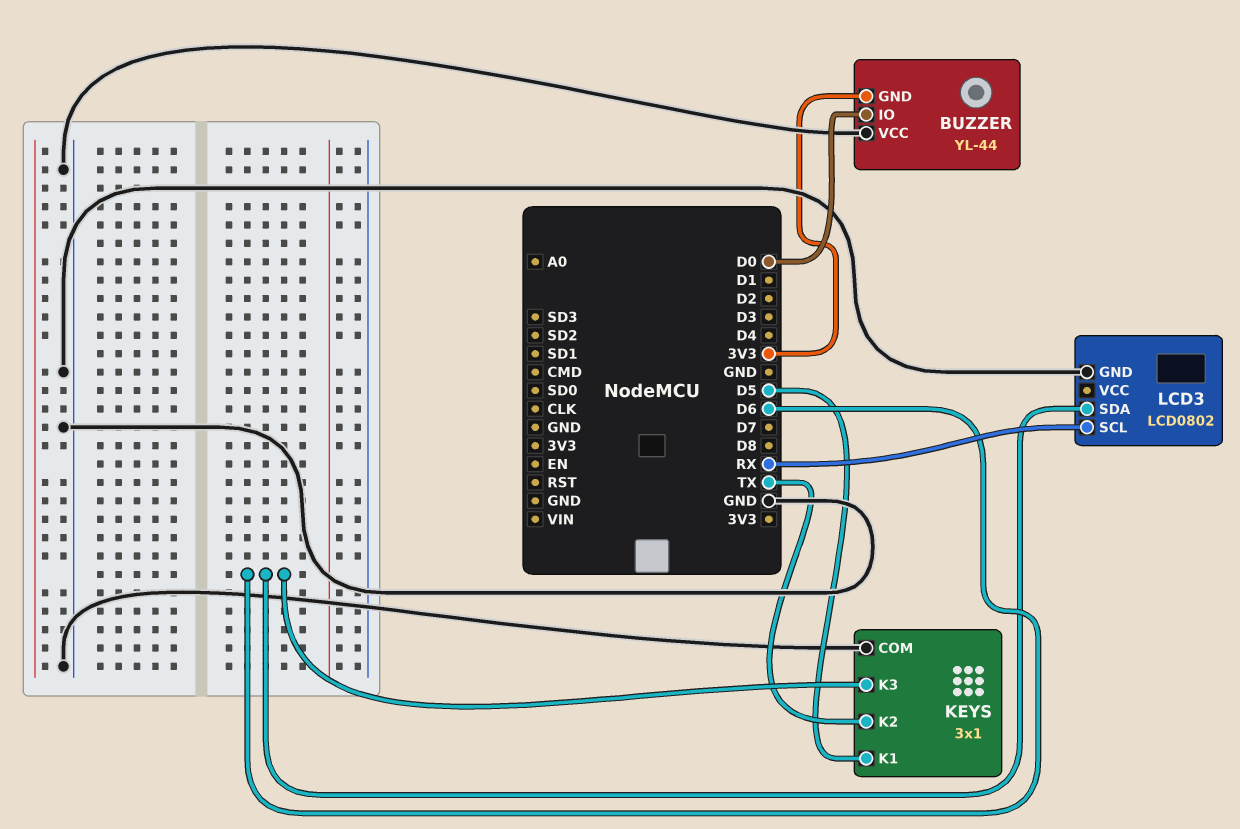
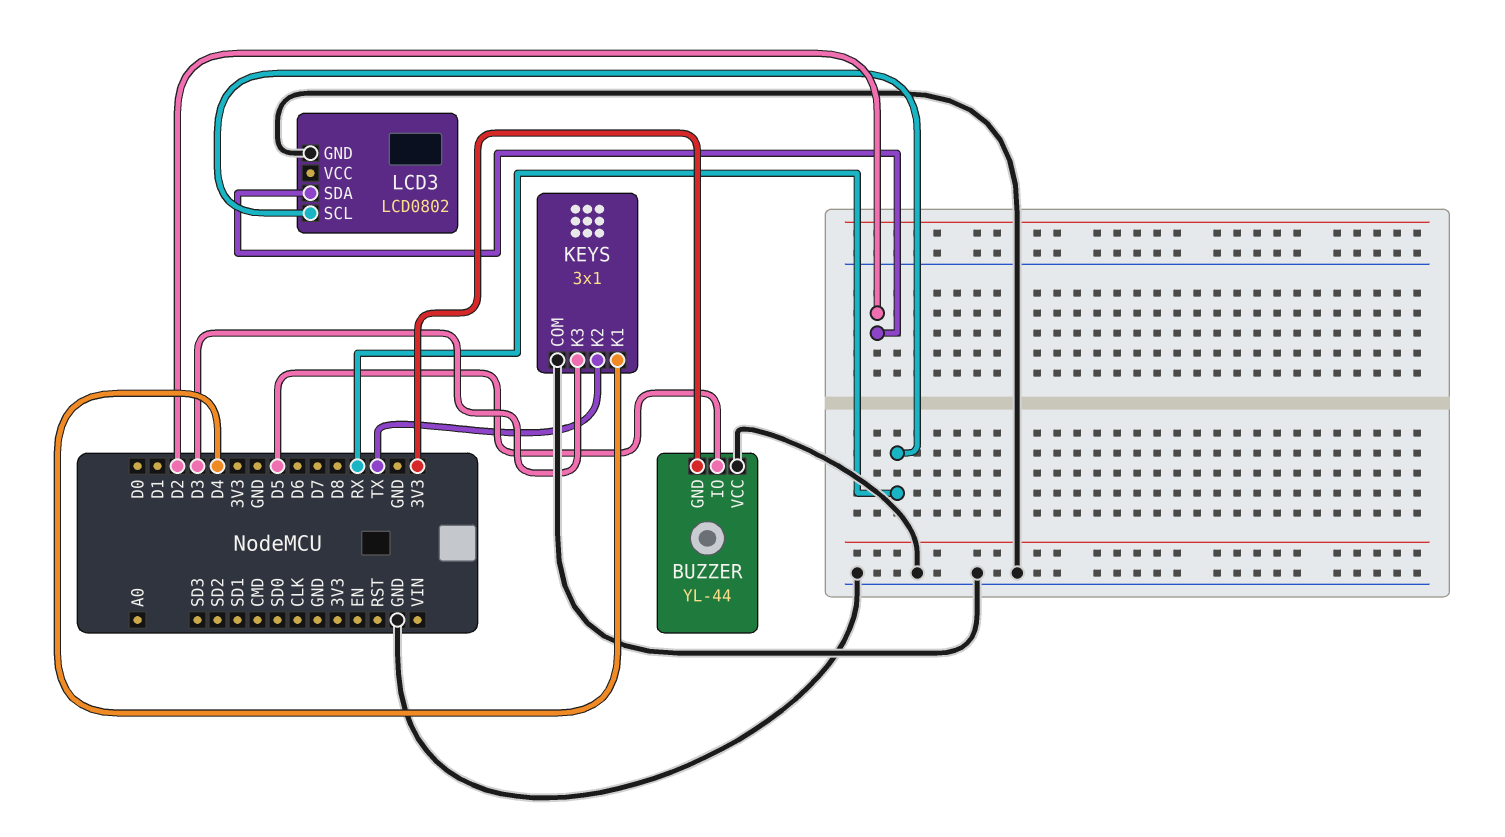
BUZZER pin IO: D0 -> D5
KEYS pin K1: D5 -> D4
KEYS pin K3: D6 -> D3
LCD3 pin SDA: D6 -> D2

